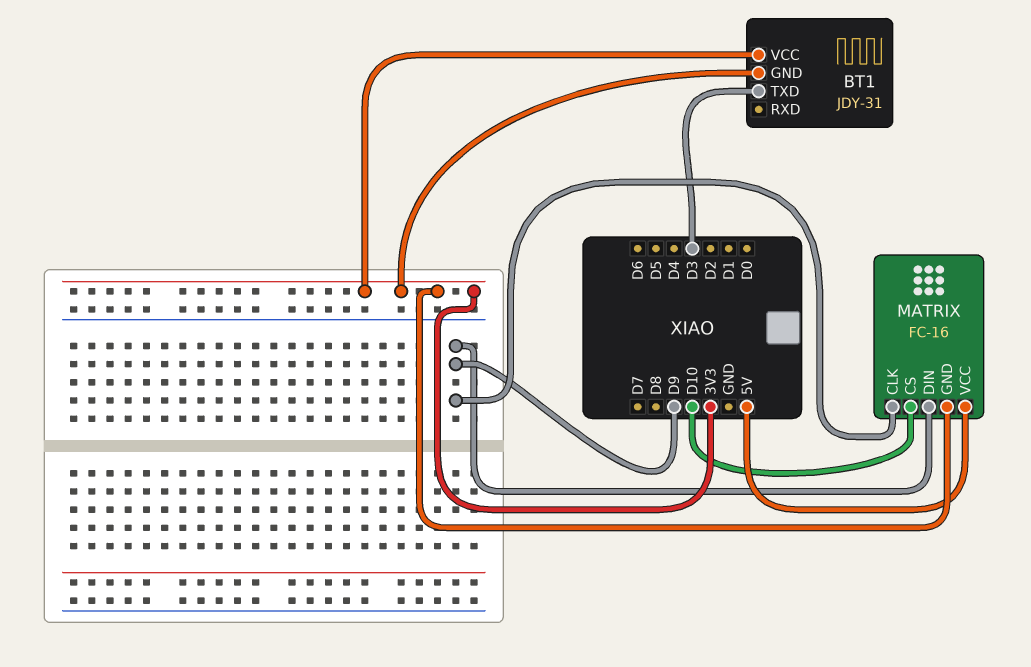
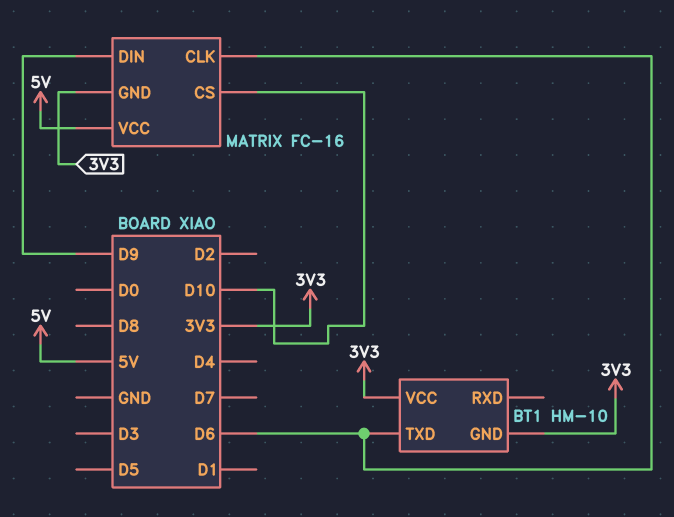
BT1: JDY-31 -> HM-10
BT1 pin TXD: D3 -> D6
MATRIX pin CLK: D9 -> D6

